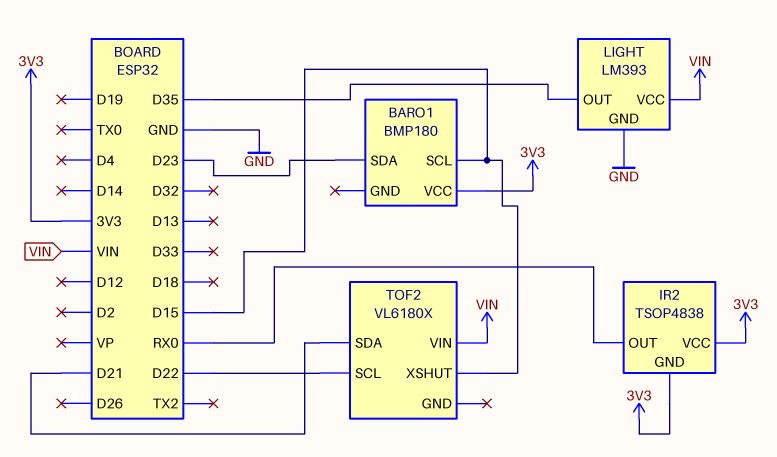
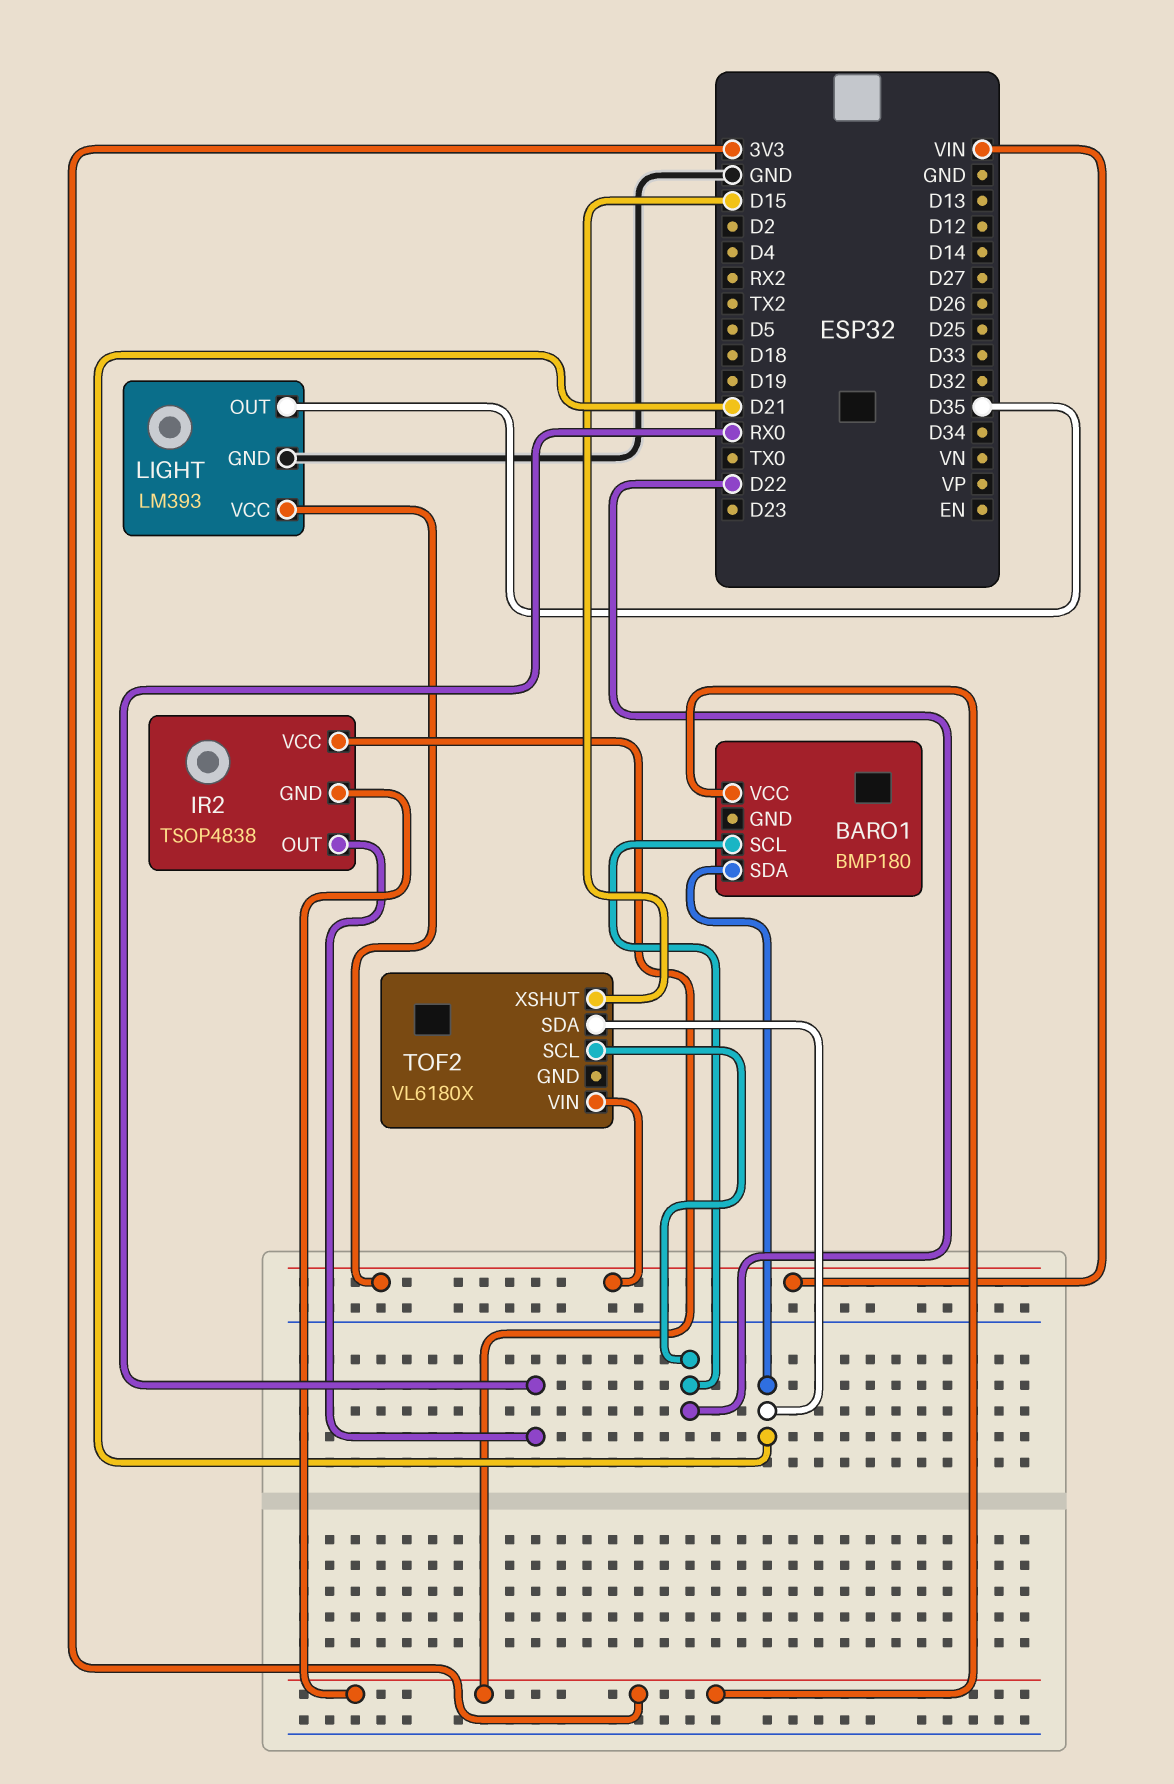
BARO1 pin SCL: D15 -> D22
BARO1 pin SDA: D23 -> D21

